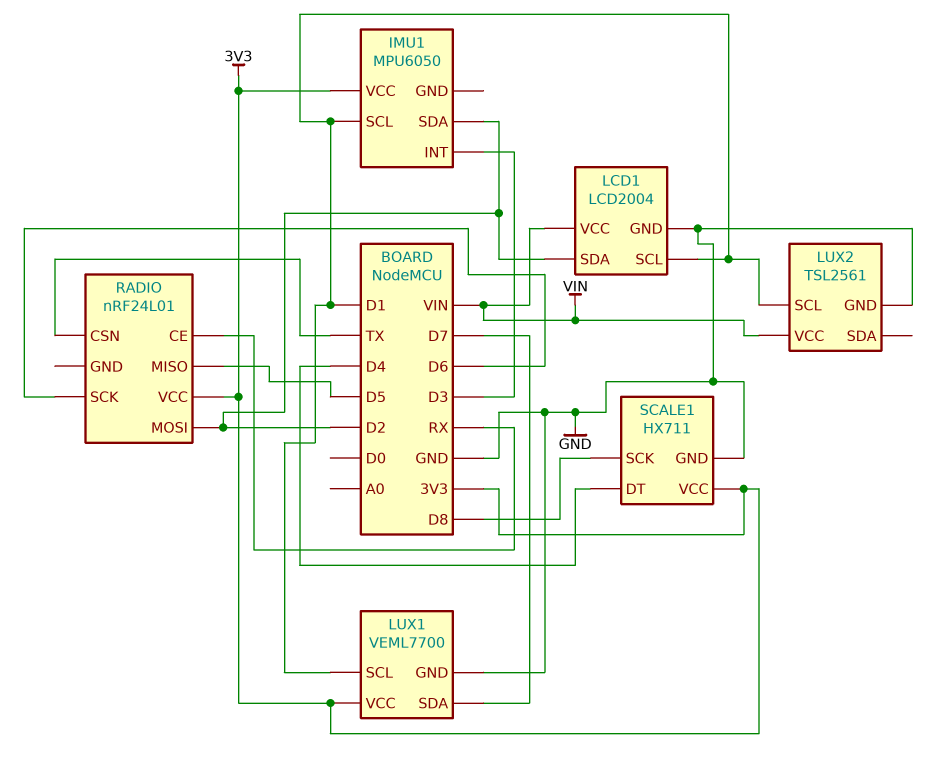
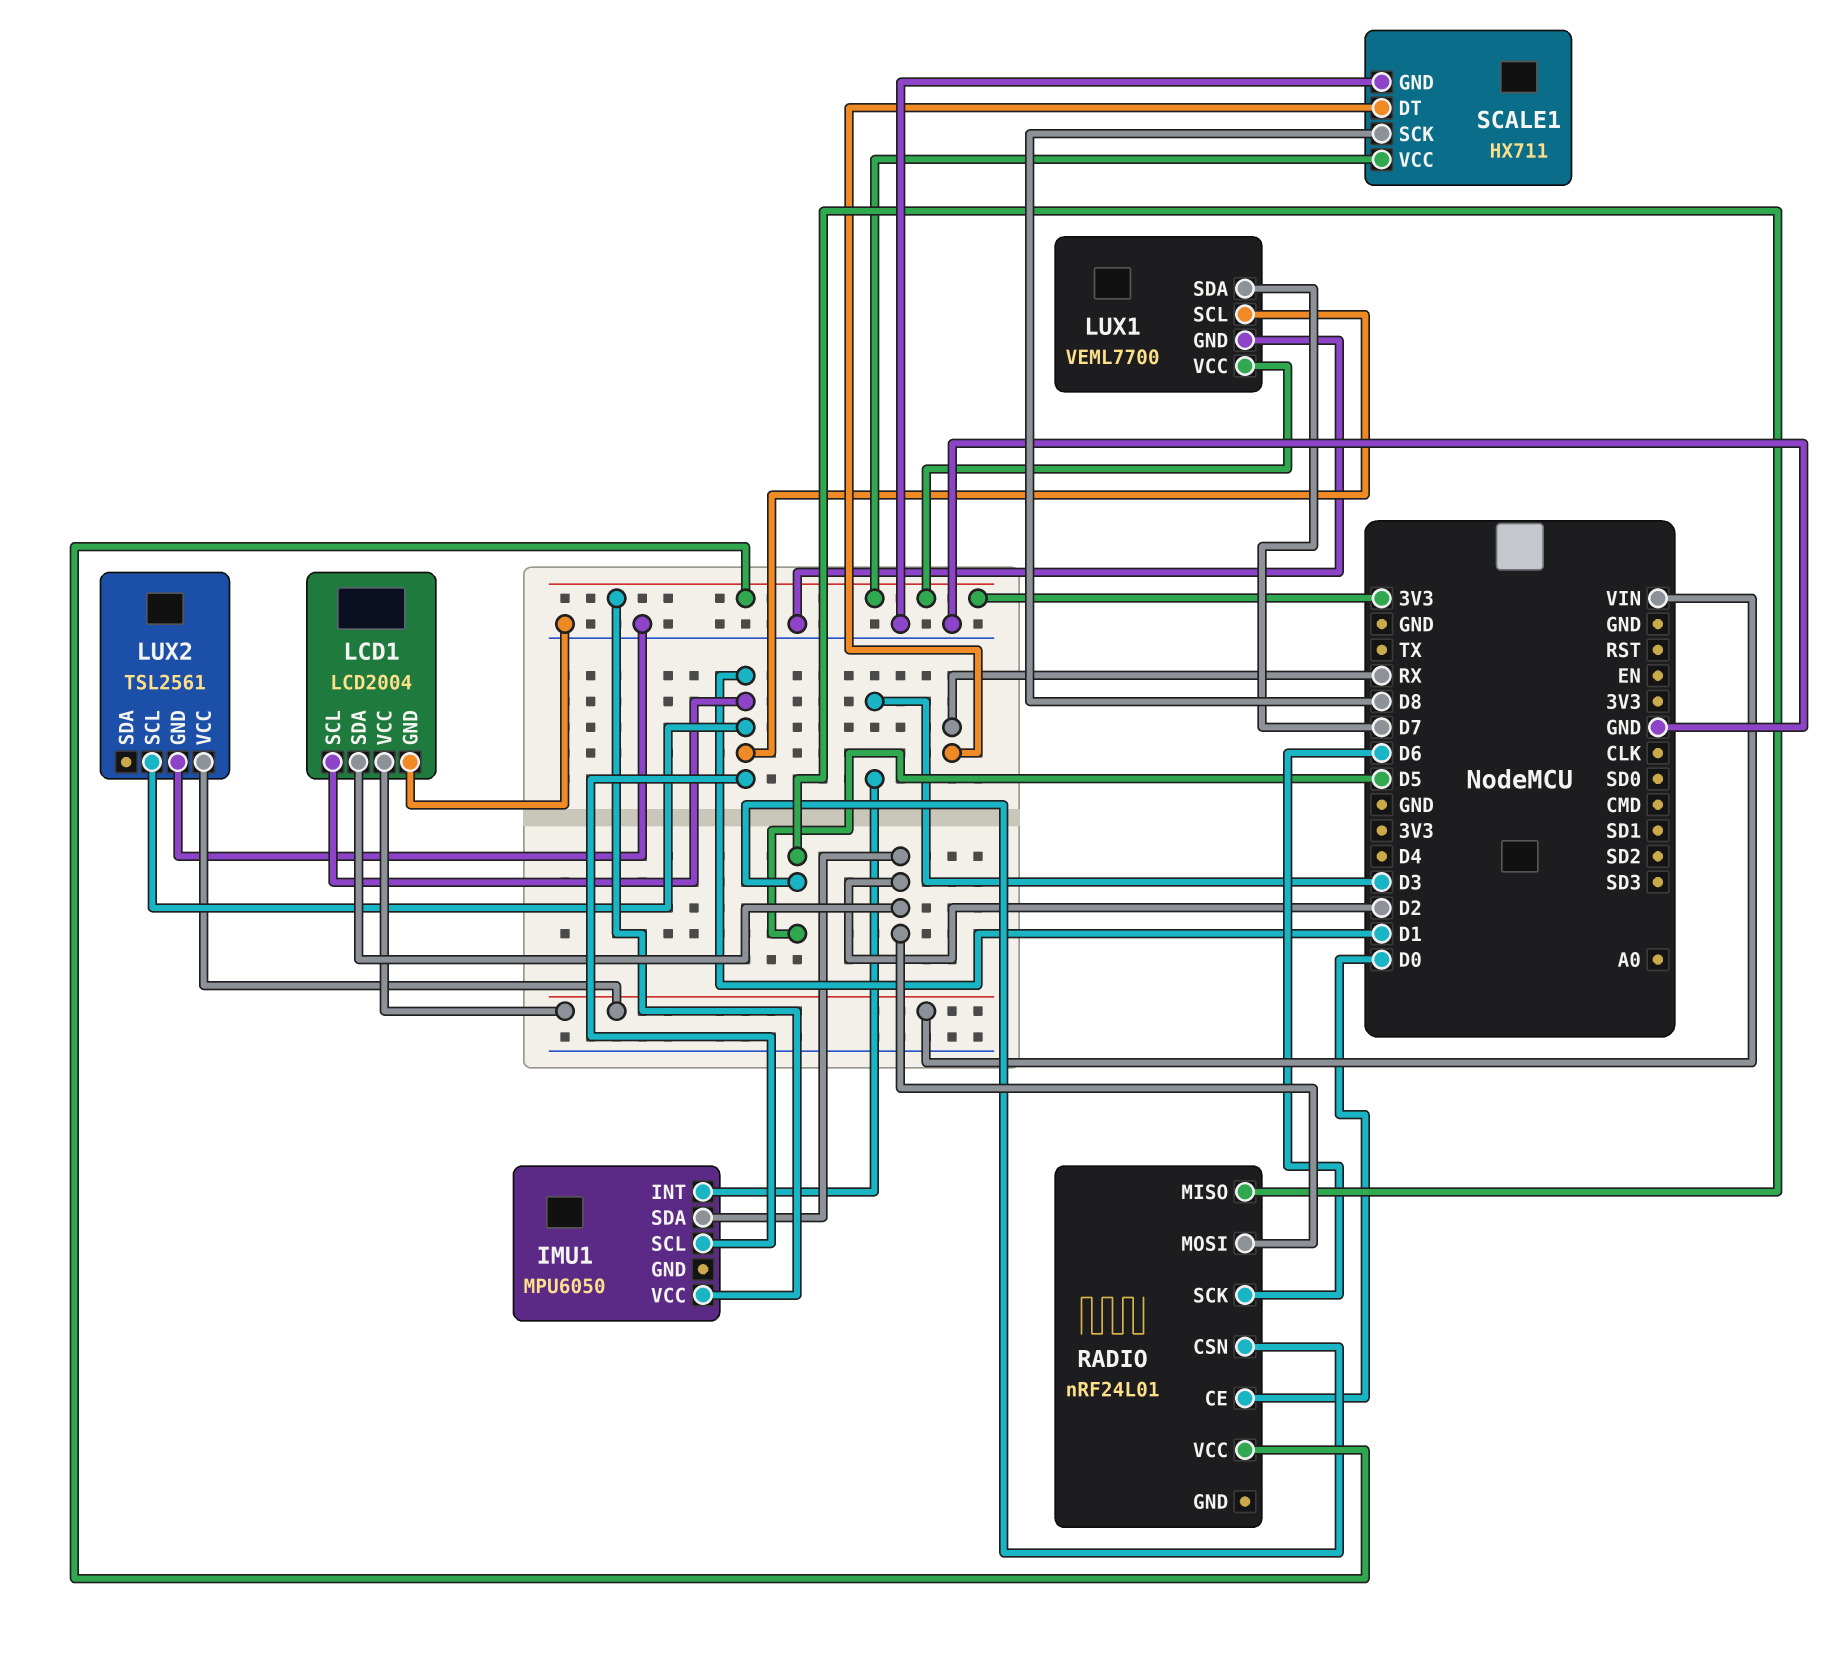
RADIO pin CE: RX -> D0
RADIO pin CSN: TX -> D5
SCALE1 pin DT: D4 -> RX

